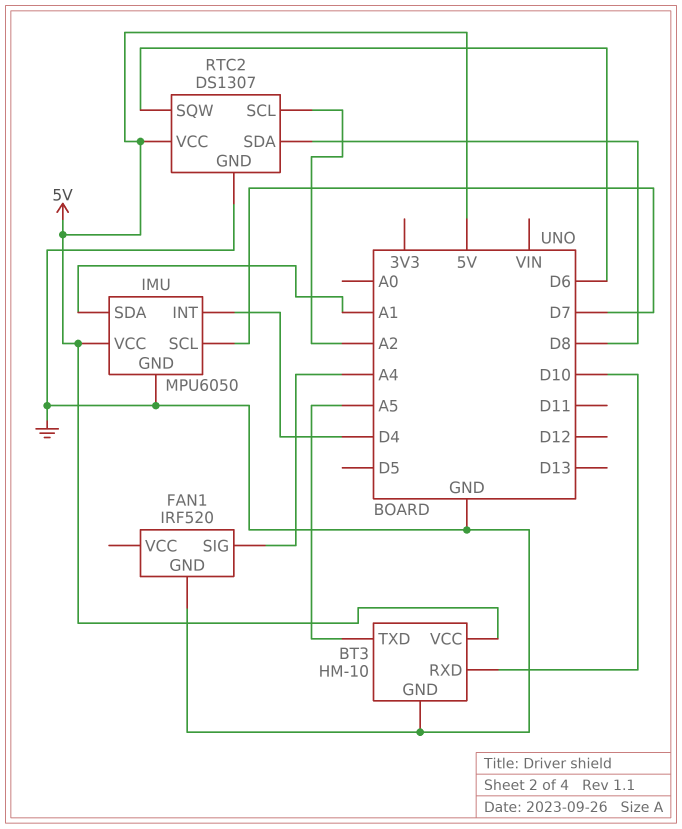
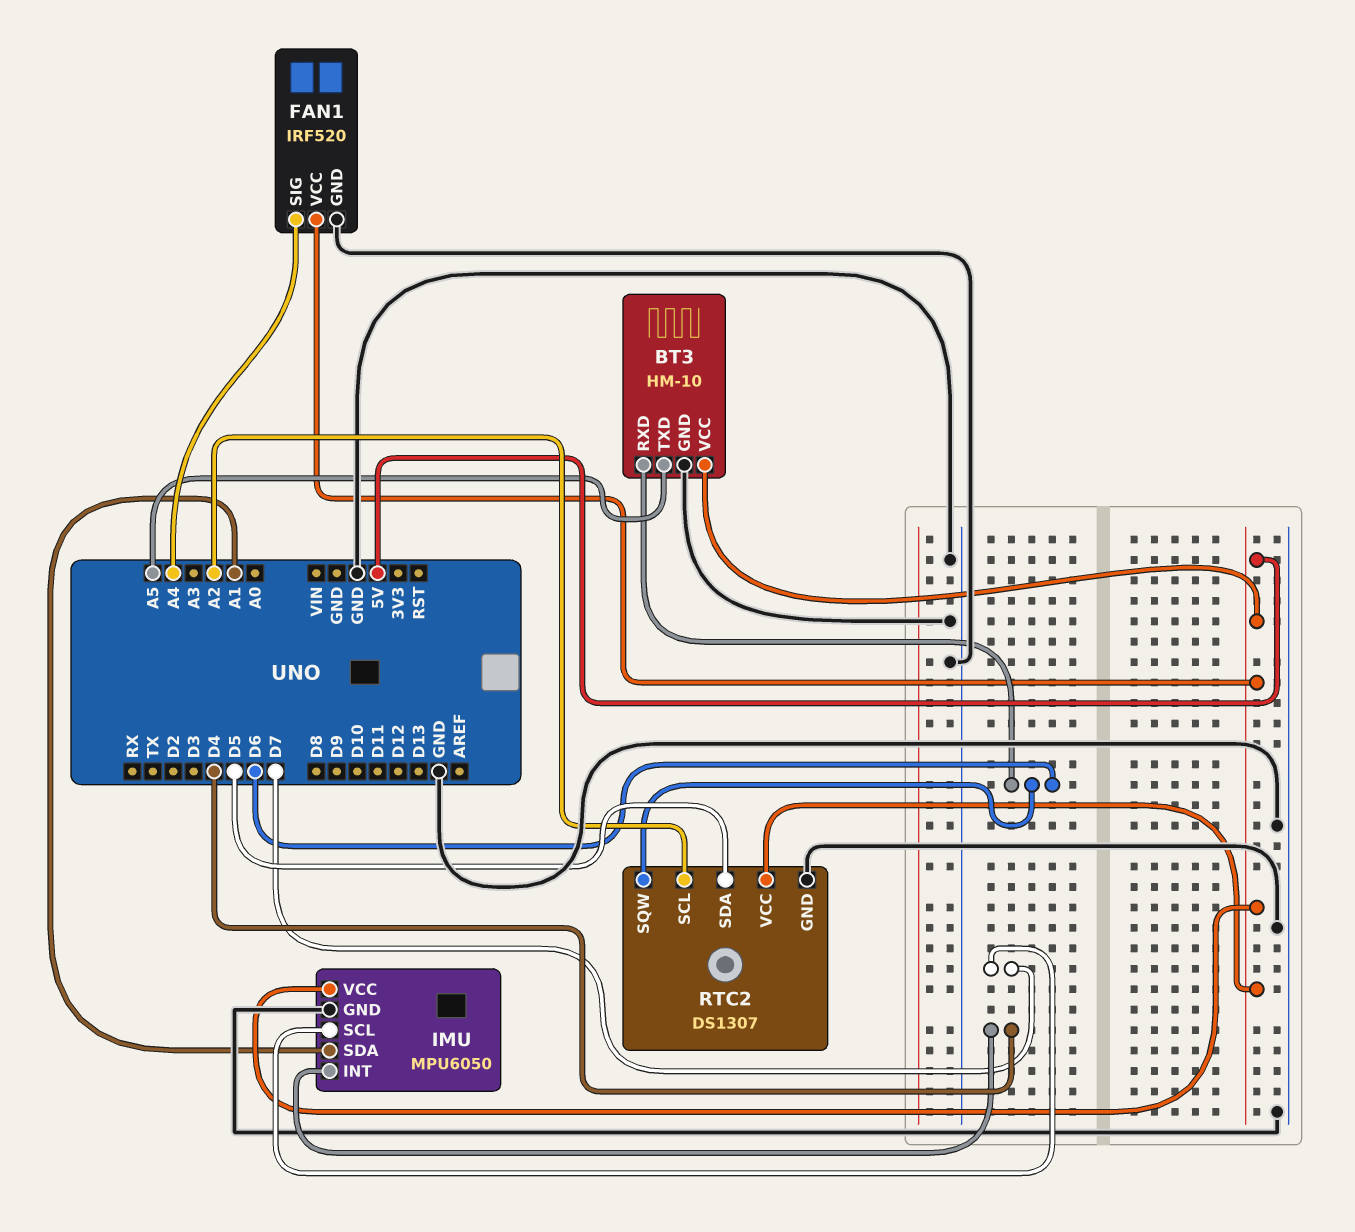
BT3 pin RXD: D10 -> D6
FAN1 pin VCC: none -> 5V
RTC2 pin SDA: D8 -> D5

